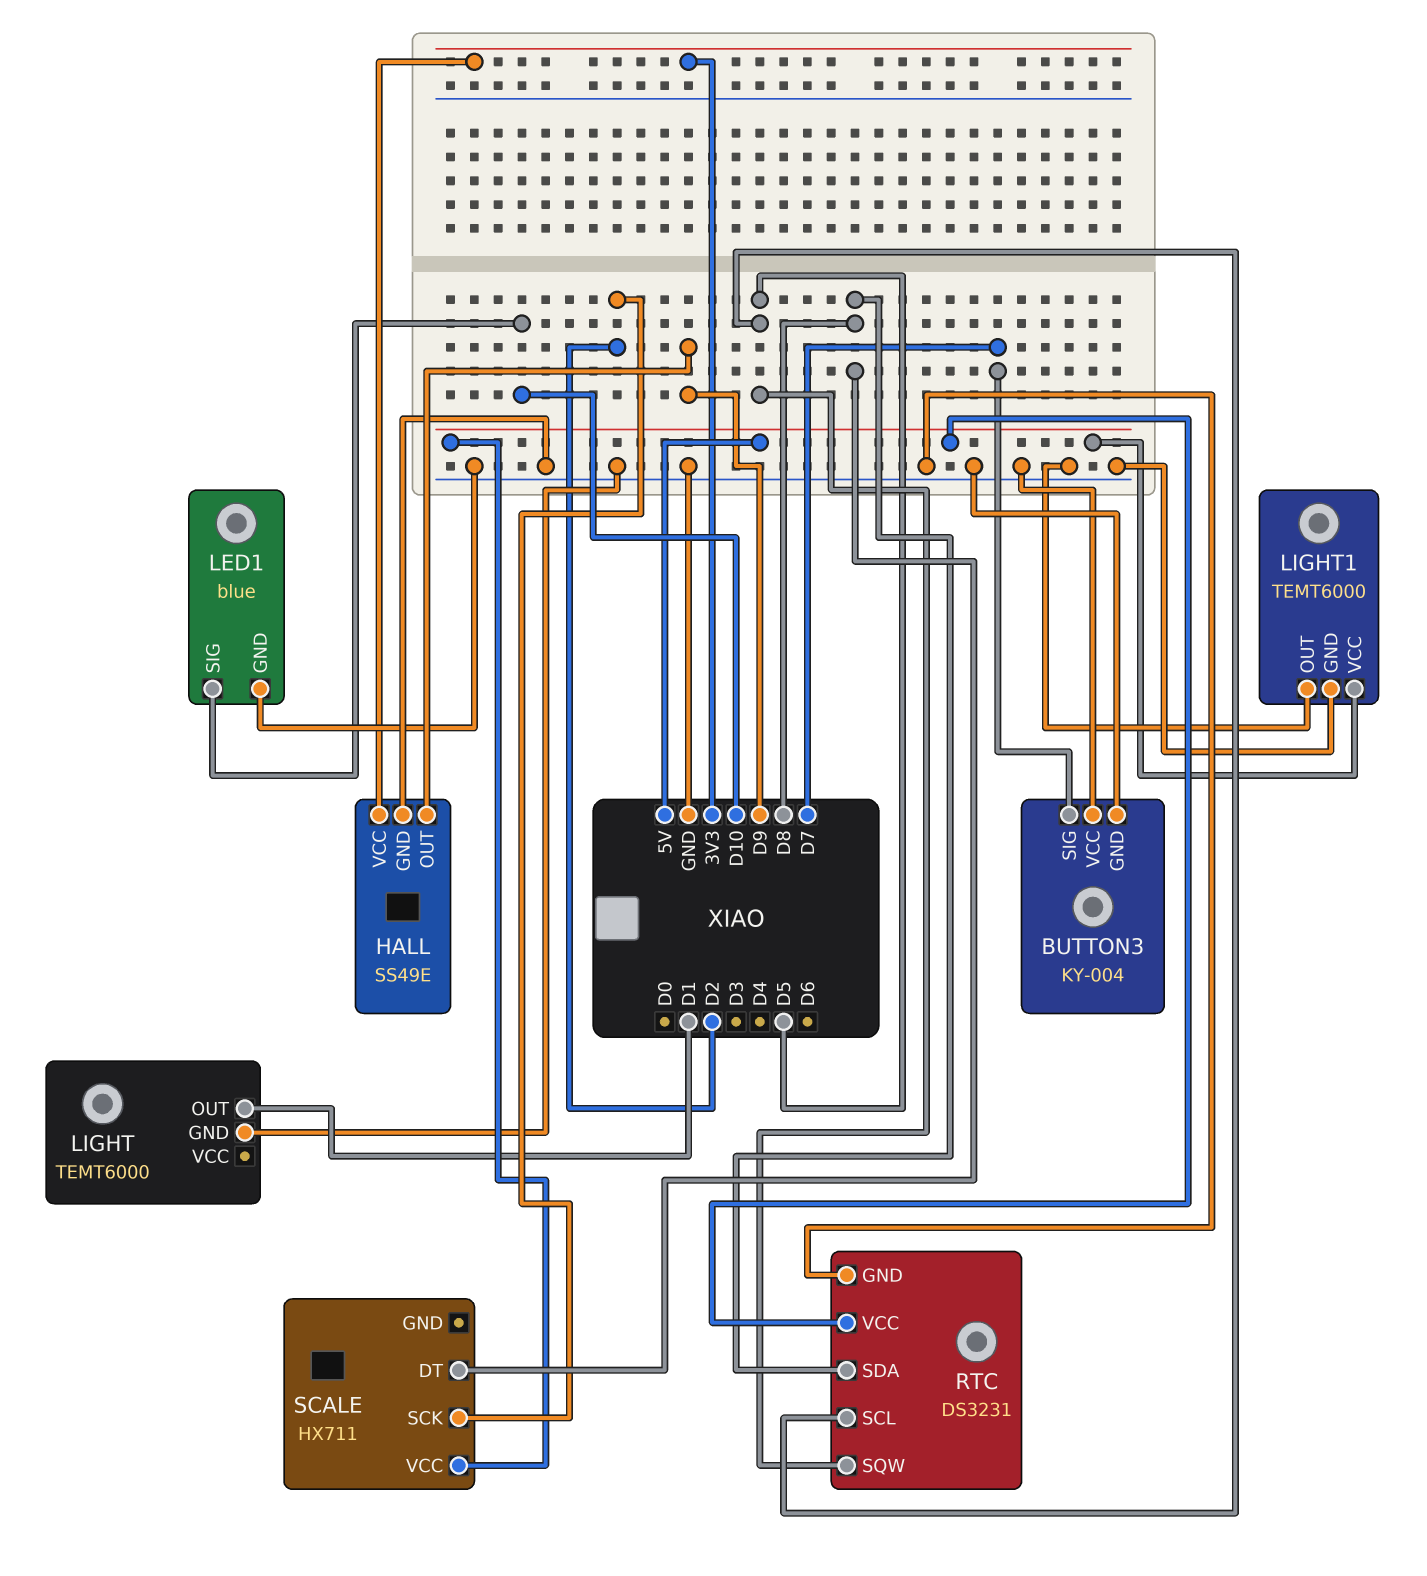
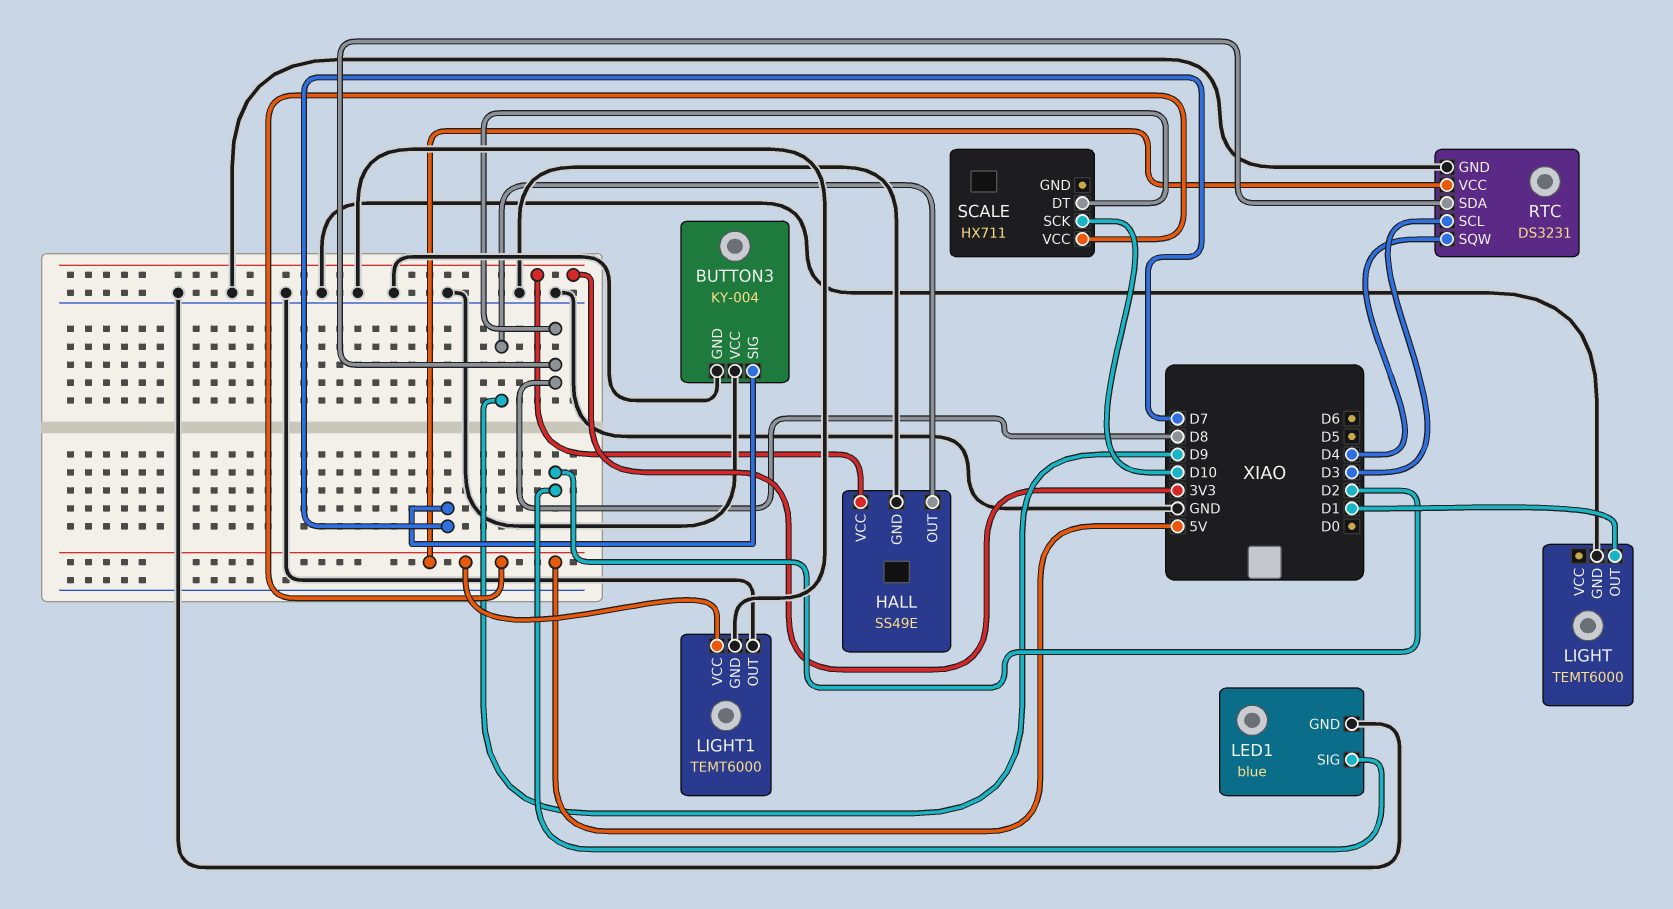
LED1 pin SIG: D10 -> D2
RTC pin SCL: D5 -> D3
RTC pin SQW: D5 -> D4
SCALE pin SCK: D2 -> D10

